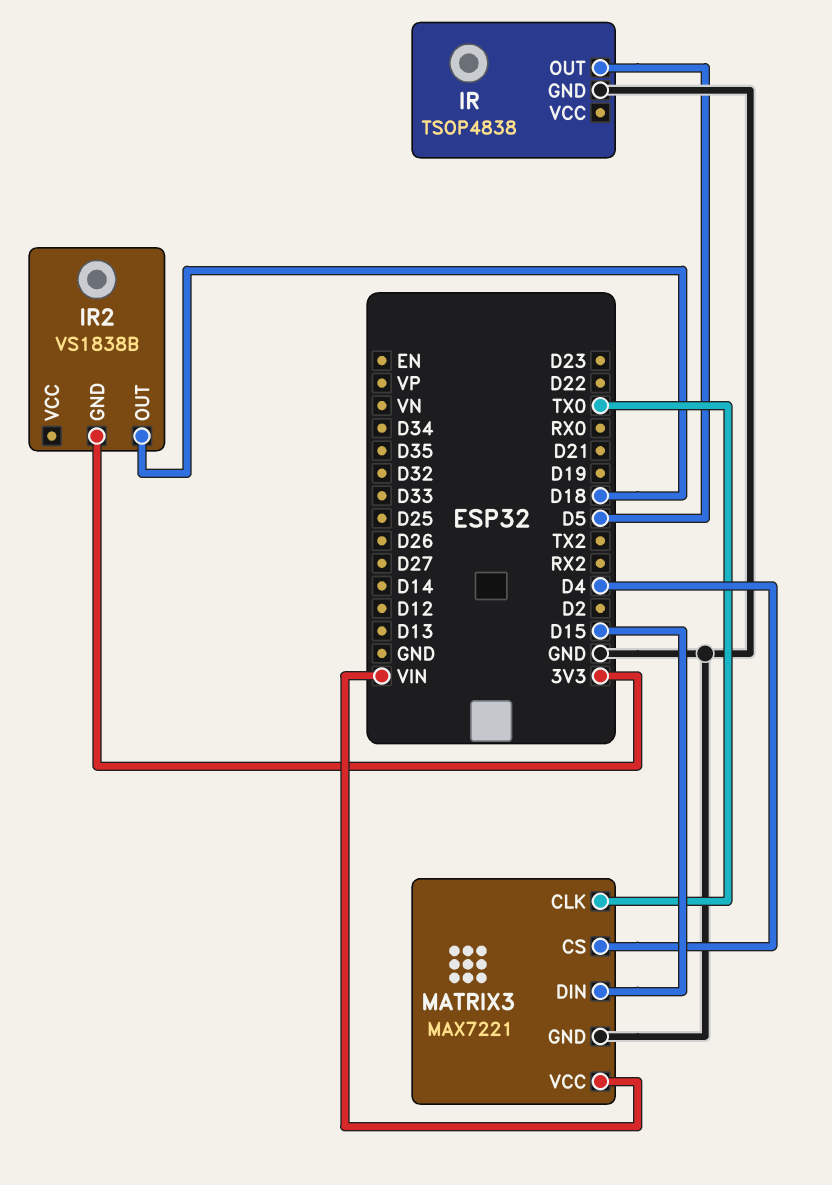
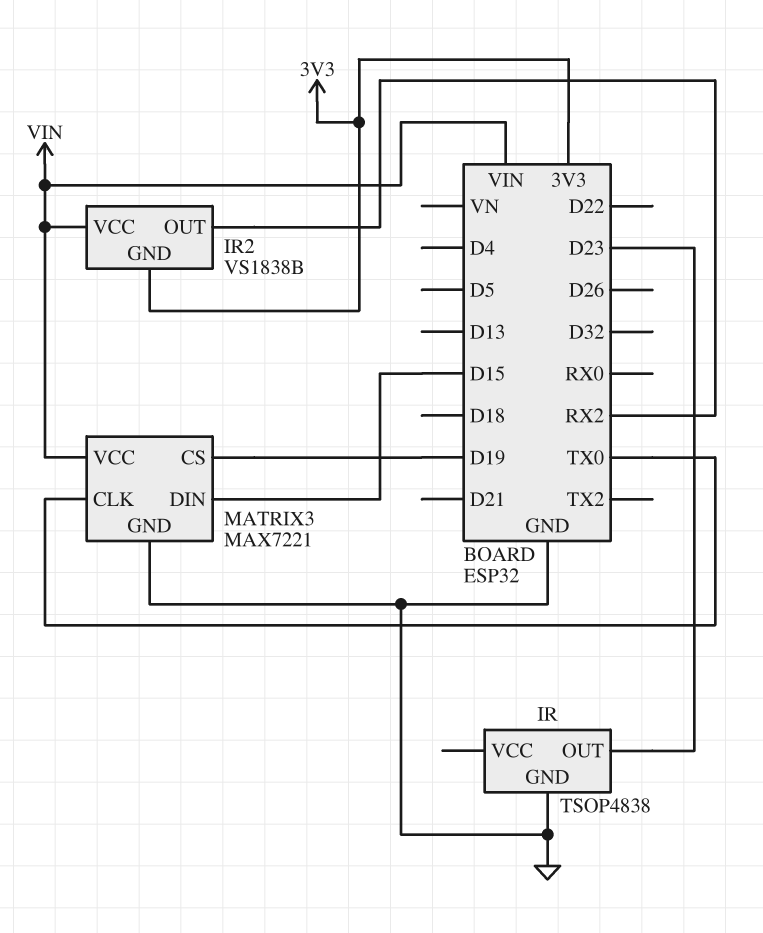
IR pin OUT: D5 -> D23
IR2 pin OUT: D18 -> RX2
IR2 pin VCC: none -> VIN
MATRIX3 pin CS: D4 -> D19

